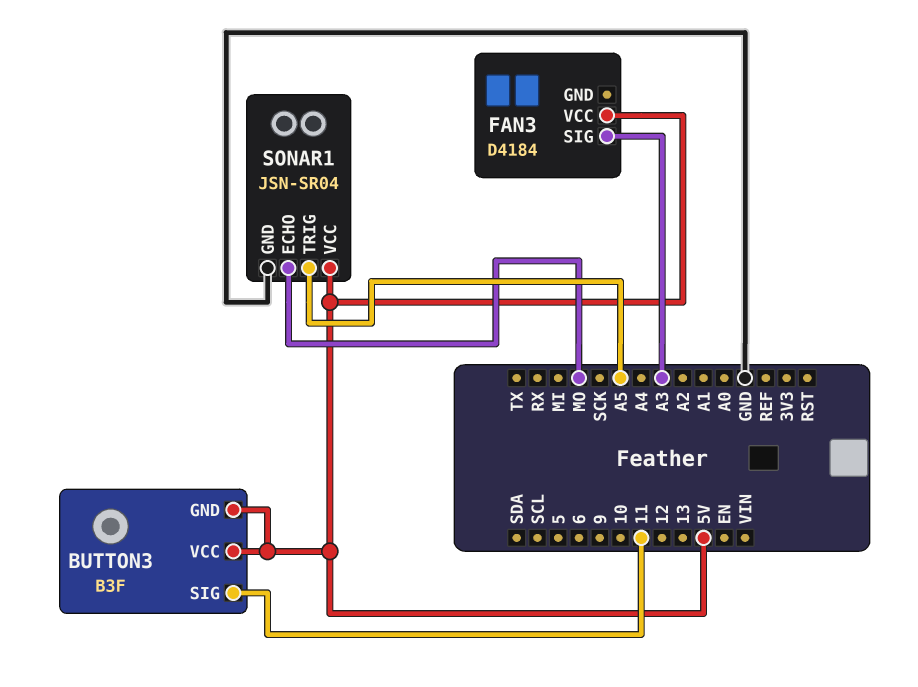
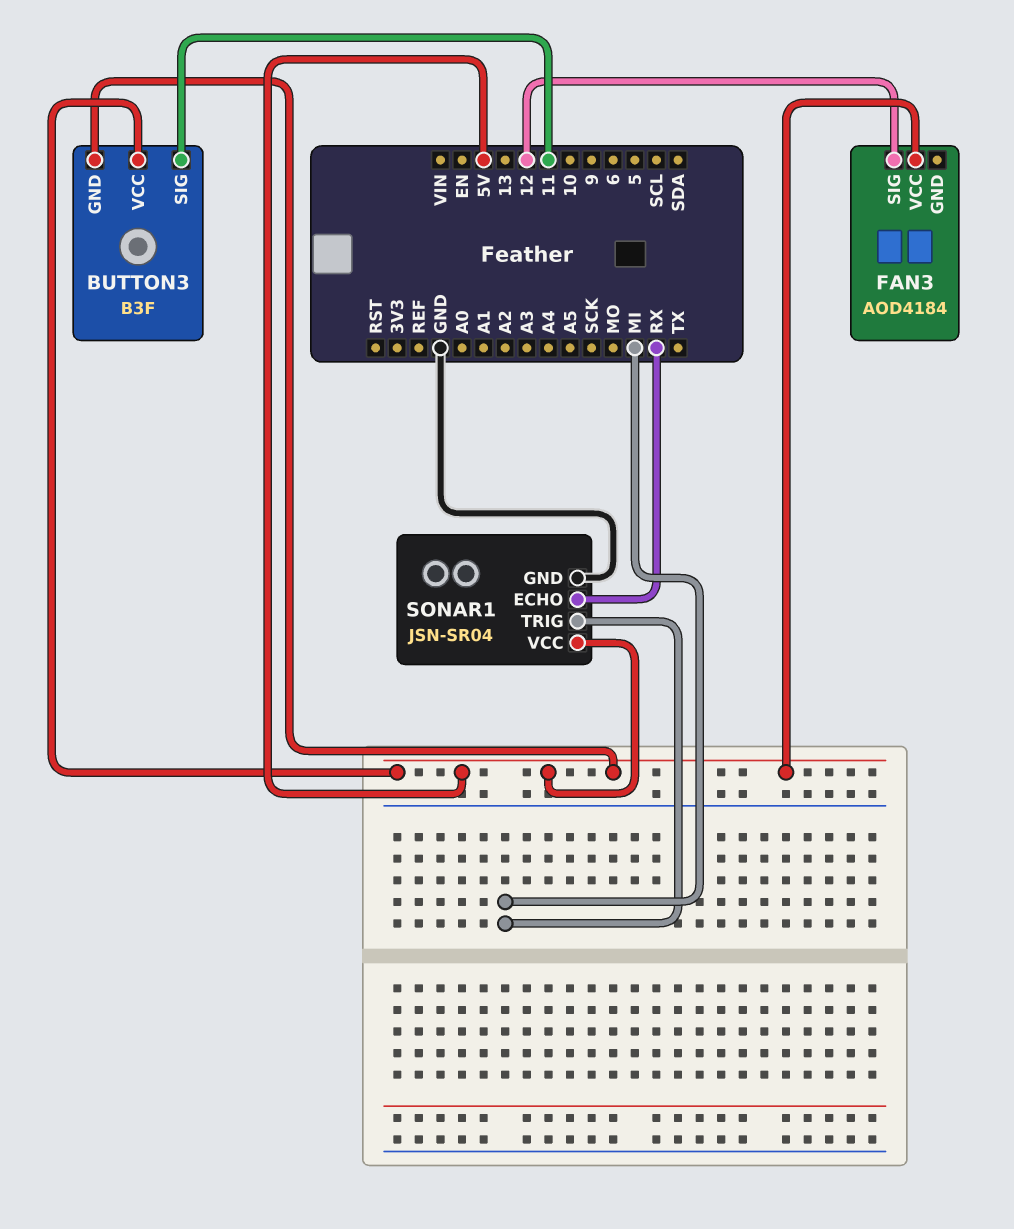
FAN3: D4184 -> AOD4184
FAN3 pin SIG: A3 -> 12
SONAR1 pin ECHO: MO -> RX
SONAR1 pin TRIG: A5 -> MI

